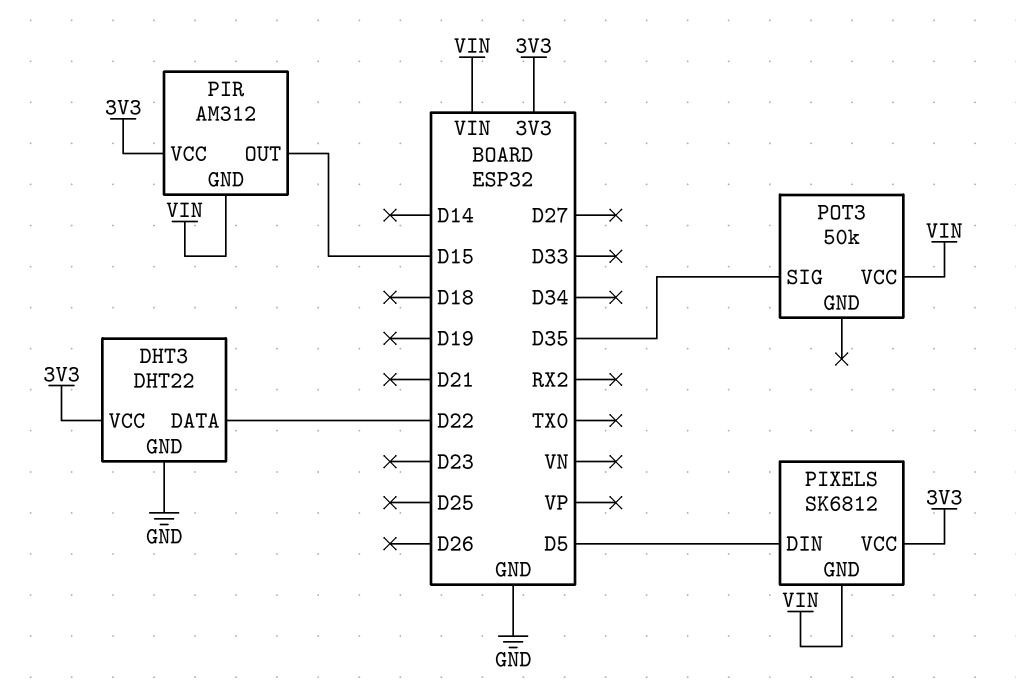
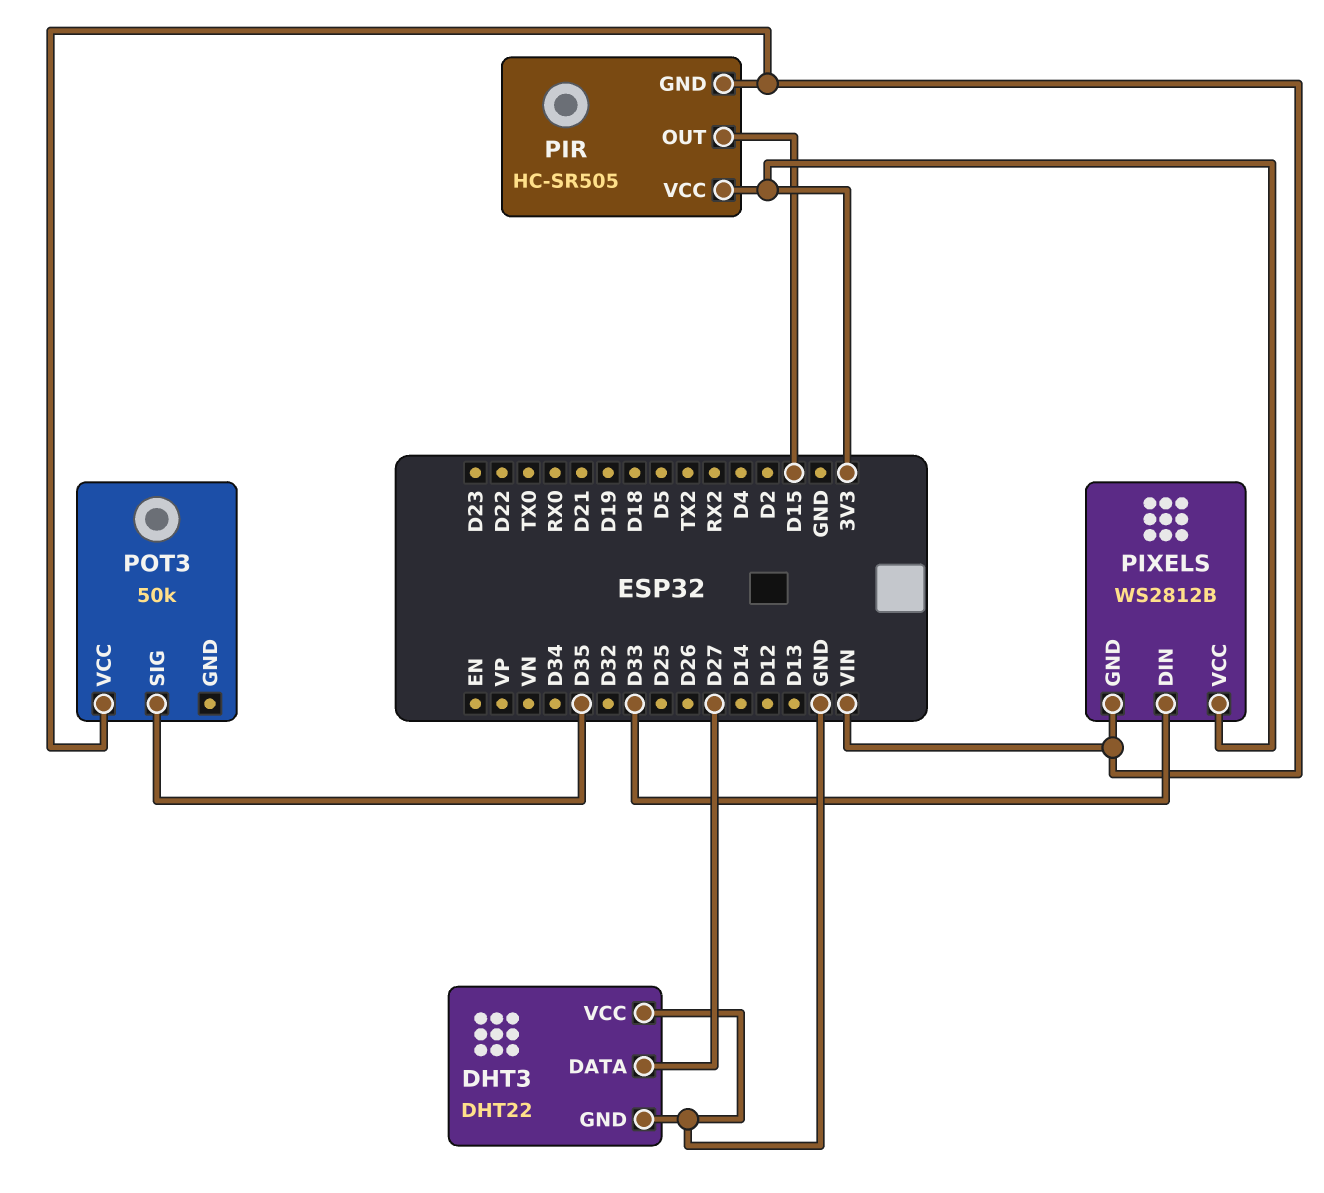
DHT3 pin DATA: D22 -> D27
DHT3 pin VCC: 3V3 -> GND
PIR: AM312 -> HC-SR505
PIXELS: SK6812 -> WS2812B
PIXELS pin DIN: D5 -> D33

